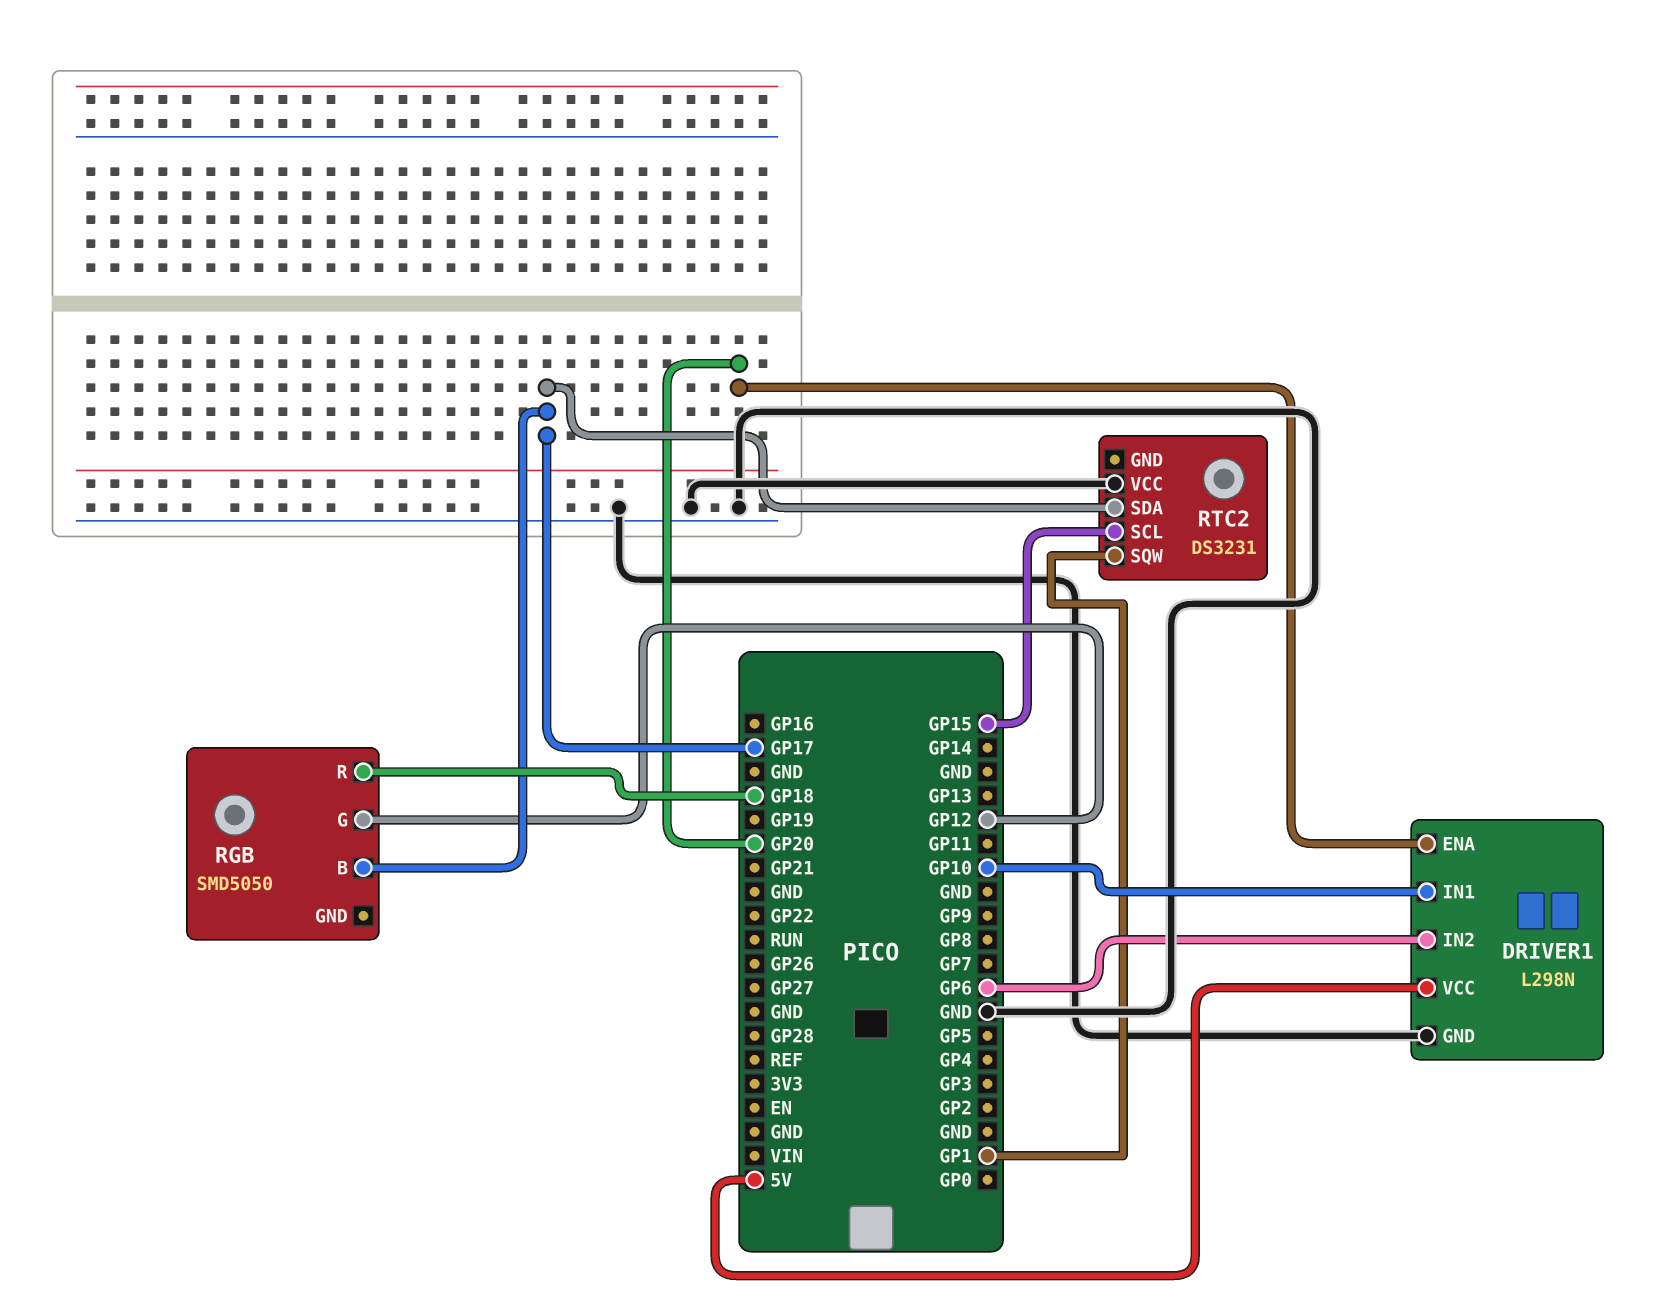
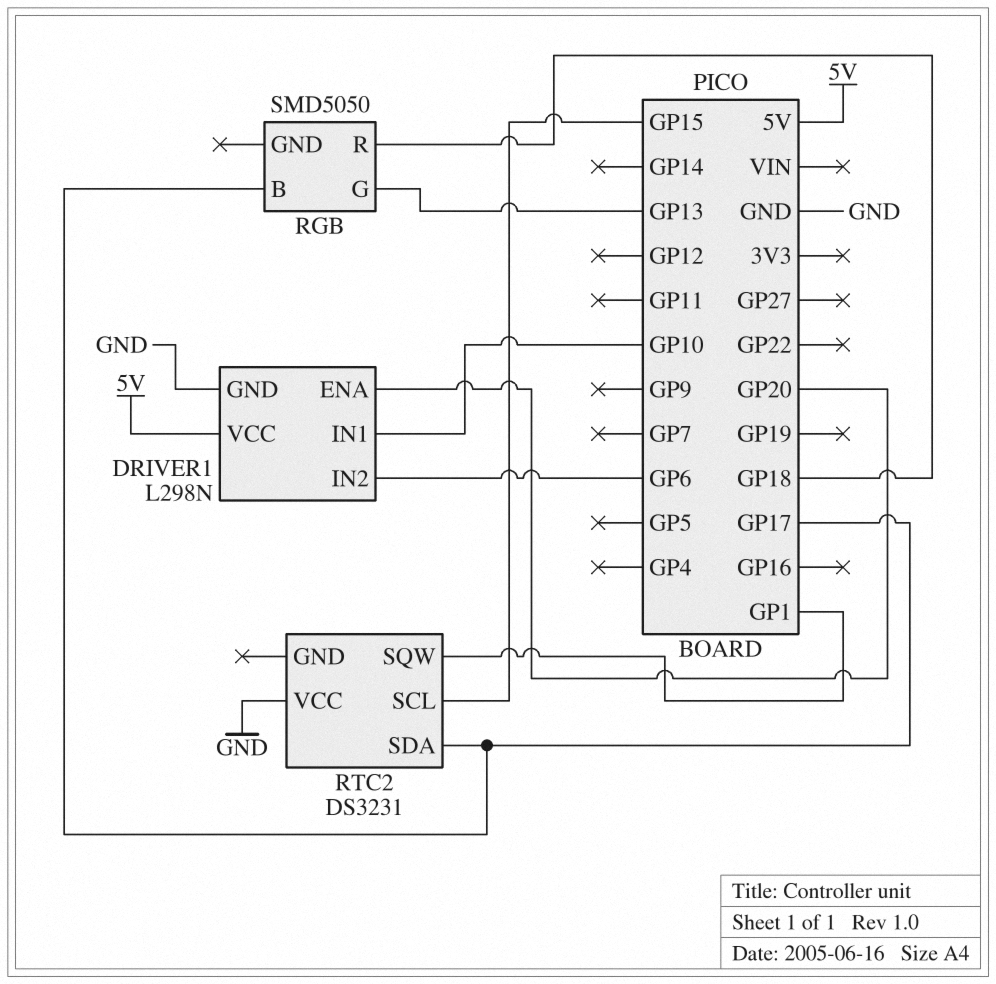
RGB pin G: GP12 -> GP13

